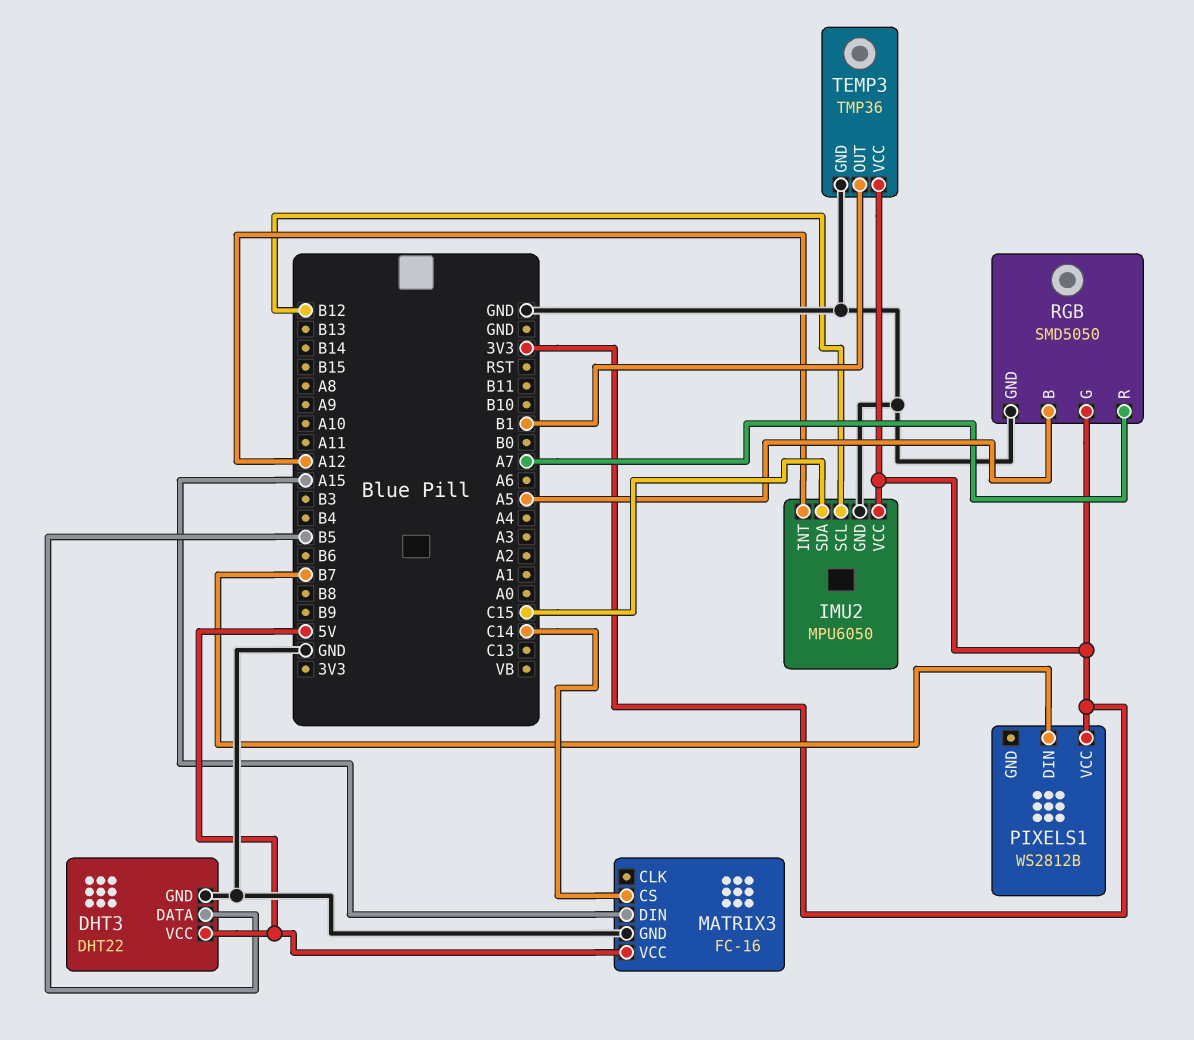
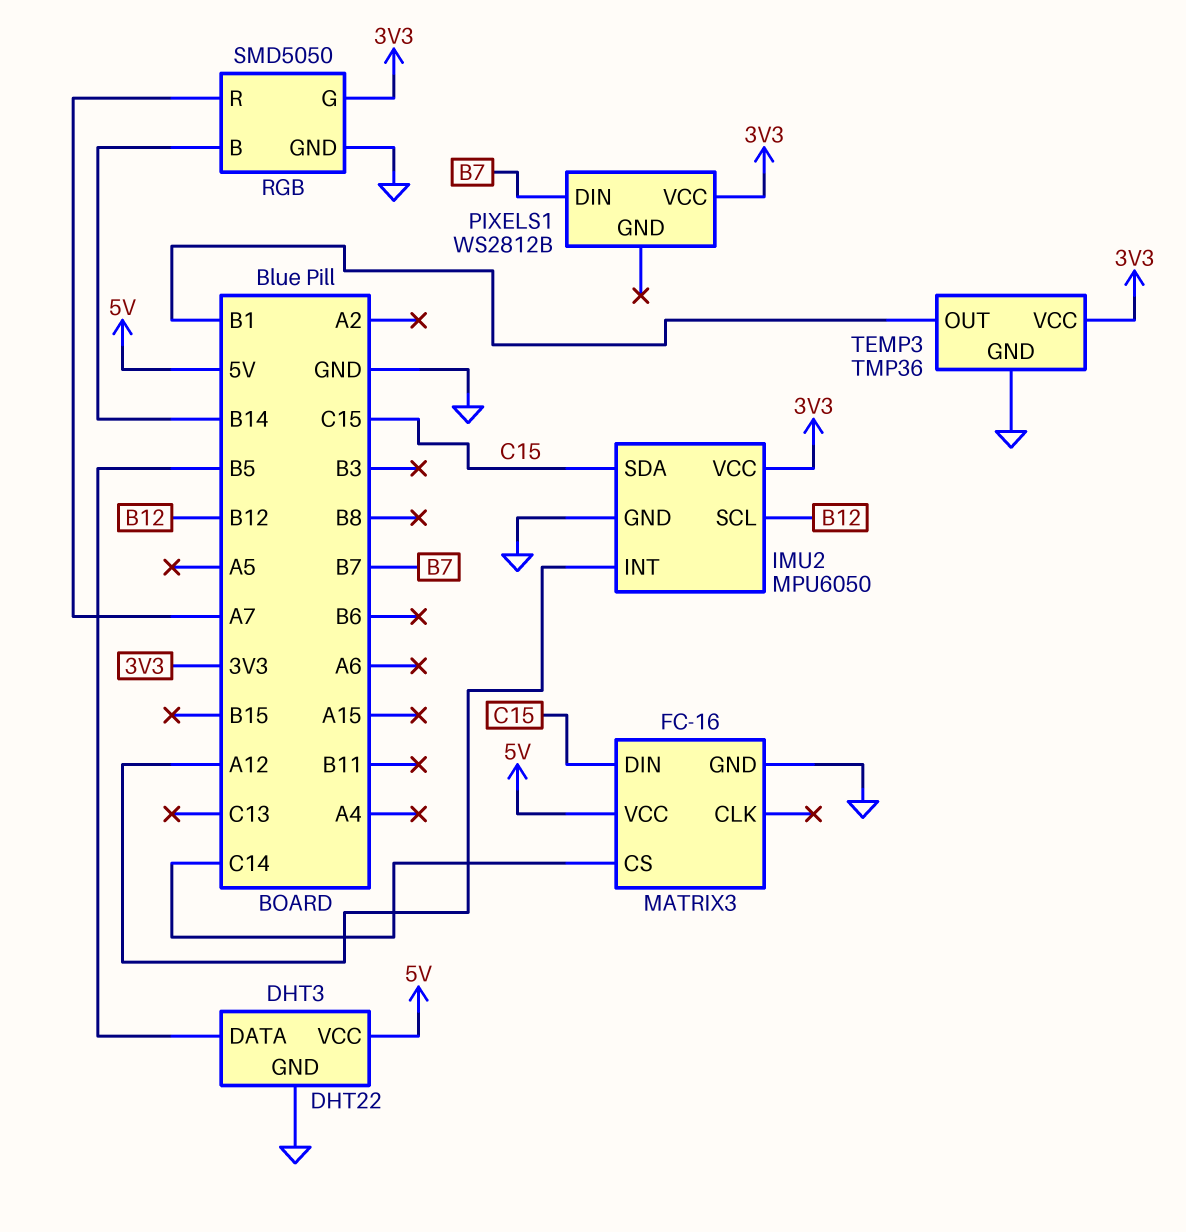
MATRIX3 pin DIN: A15 -> C15
RGB pin B: A5 -> B14

